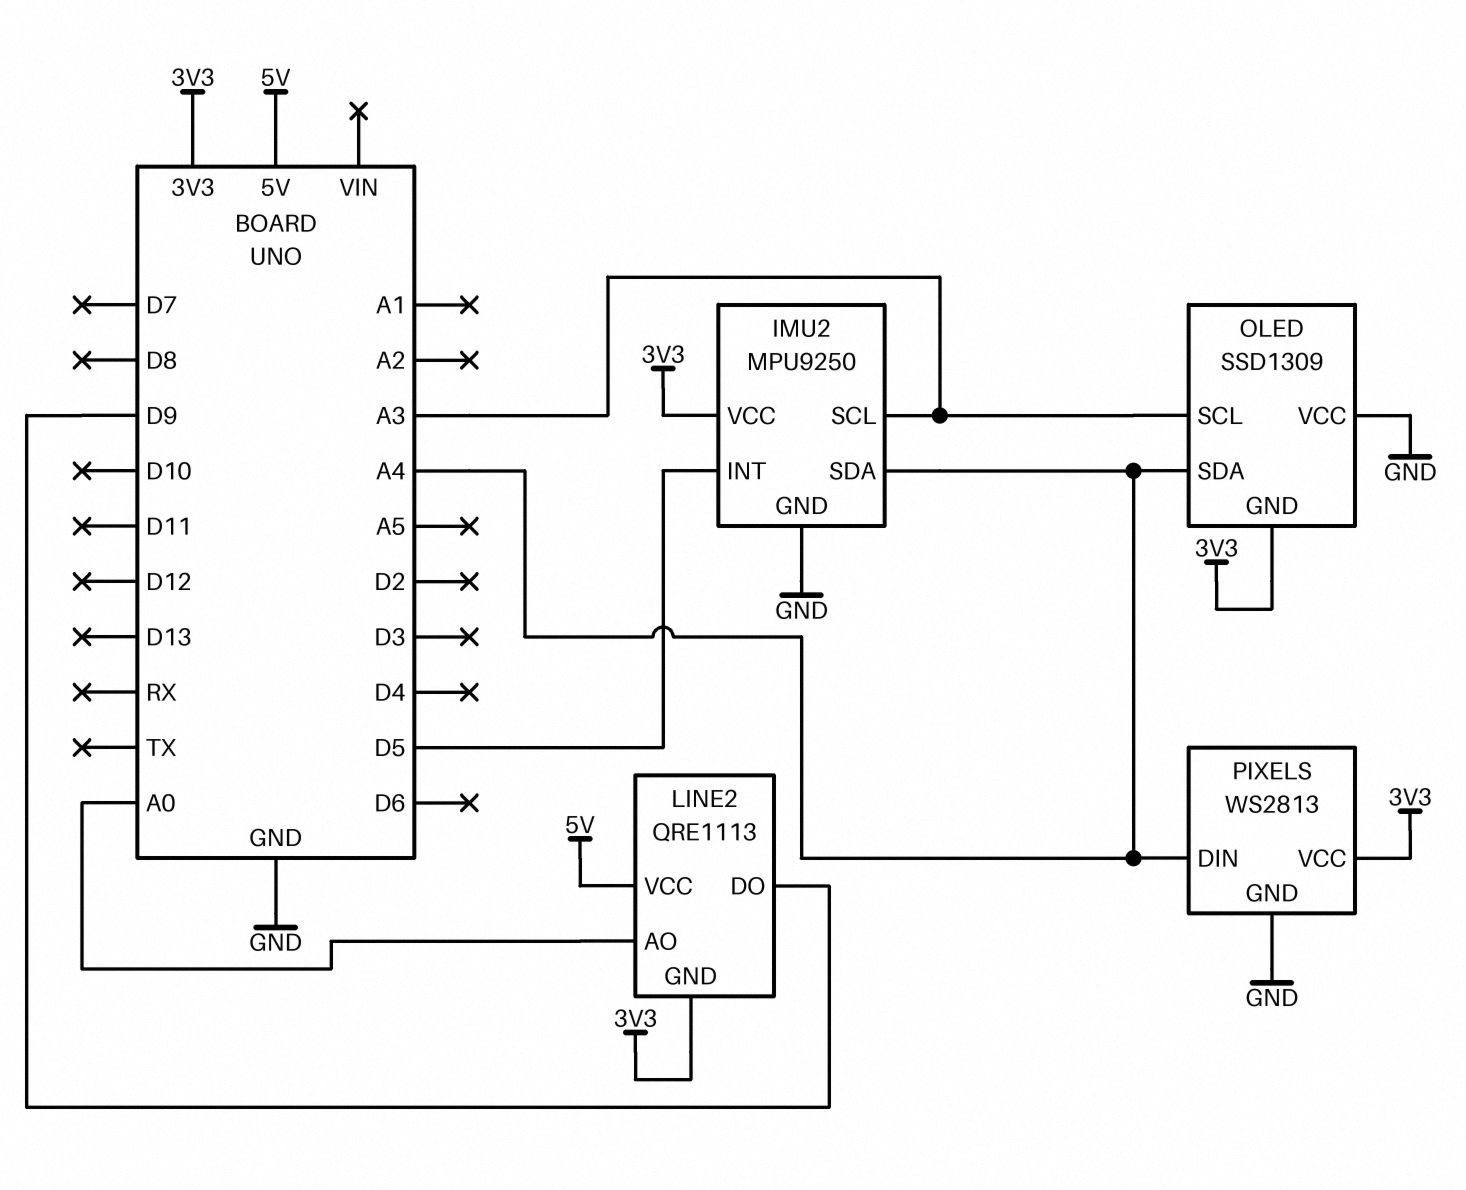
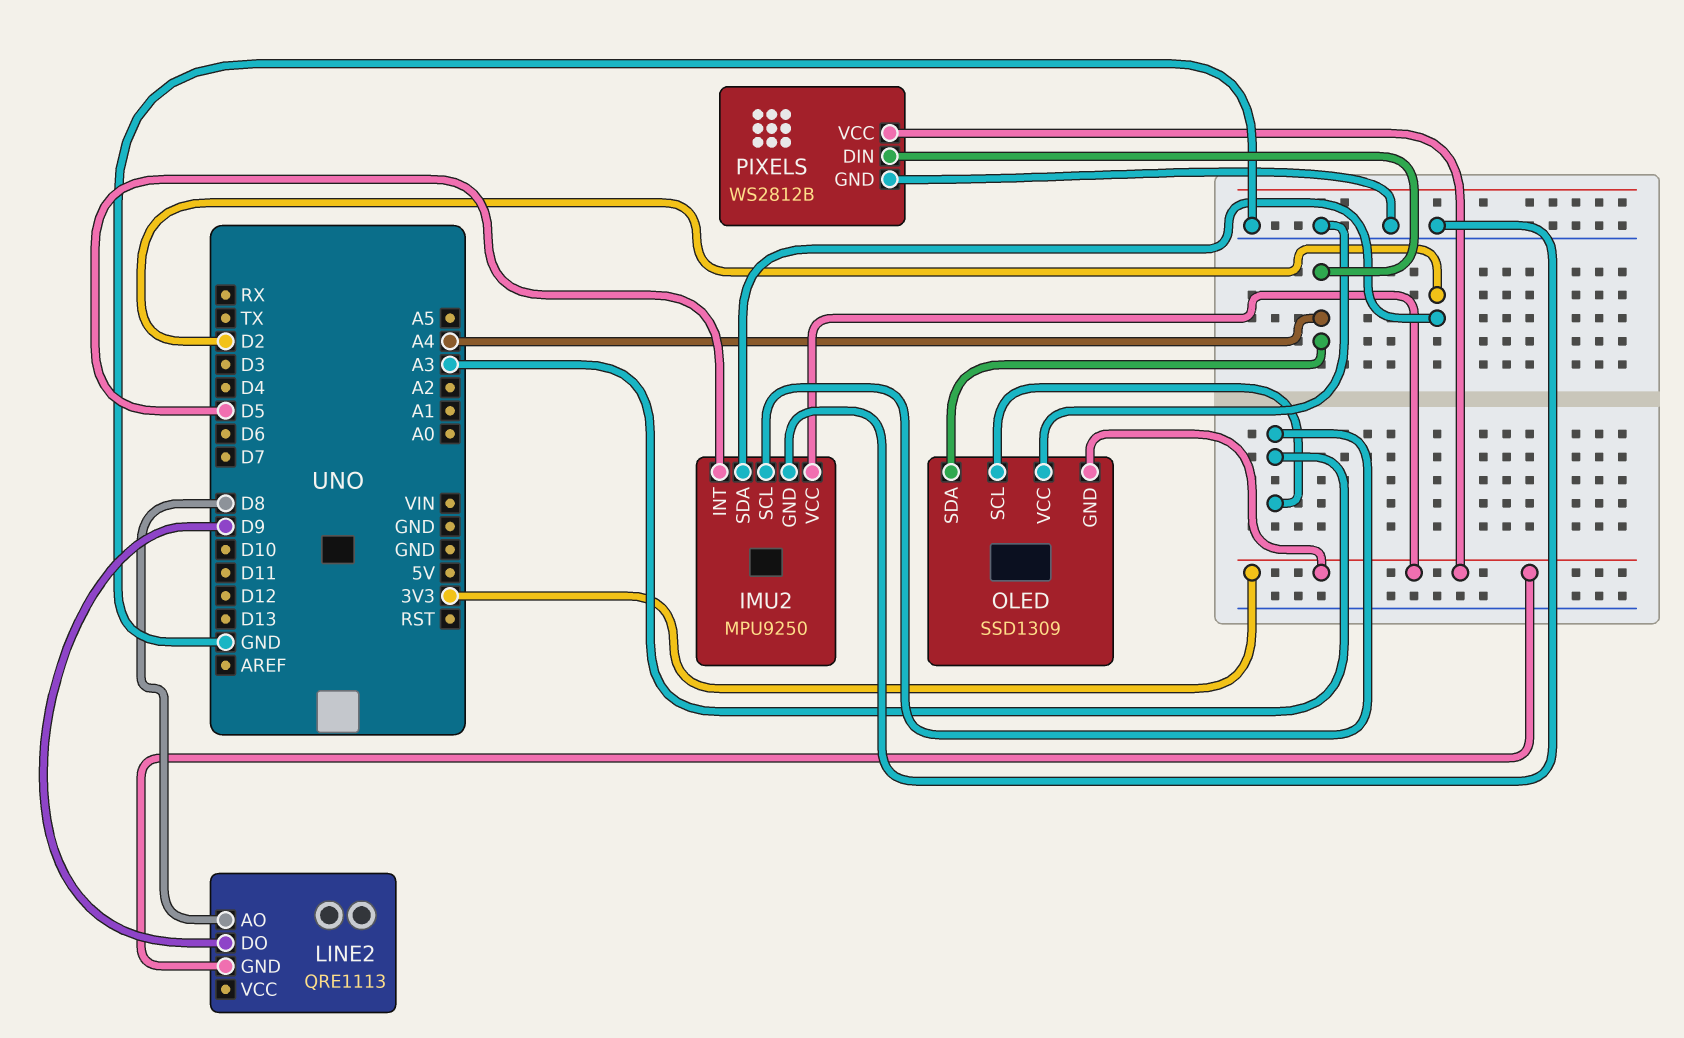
IMU2 pin SDA: A4 -> D2
LINE2 pin AO: A0 -> D8
LINE2 pin VCC: 5V -> none
PIXELS: WS2813 -> WS2812B

